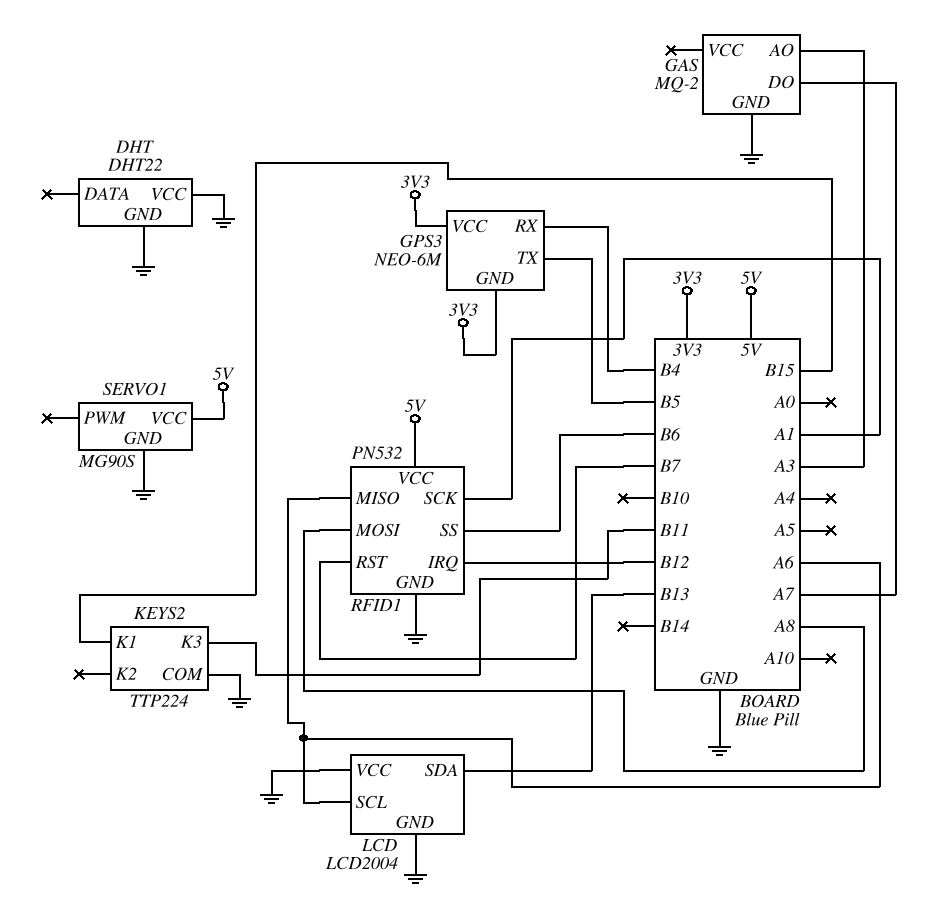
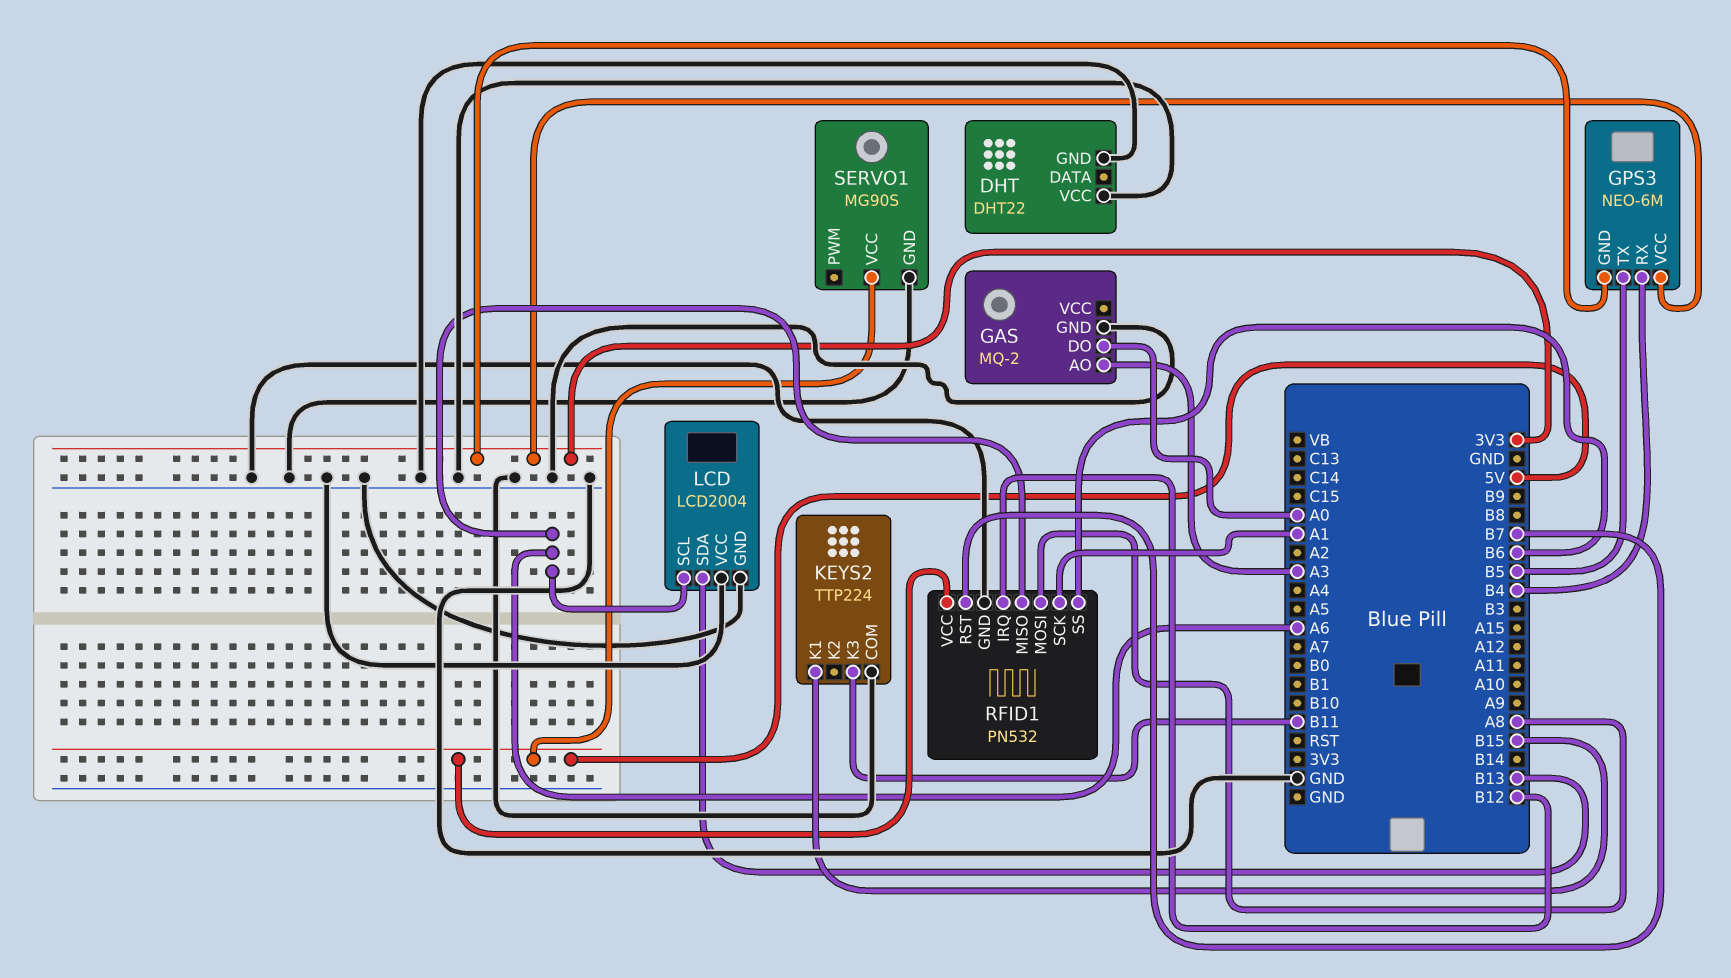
GAS pin DO: A7 -> A0

